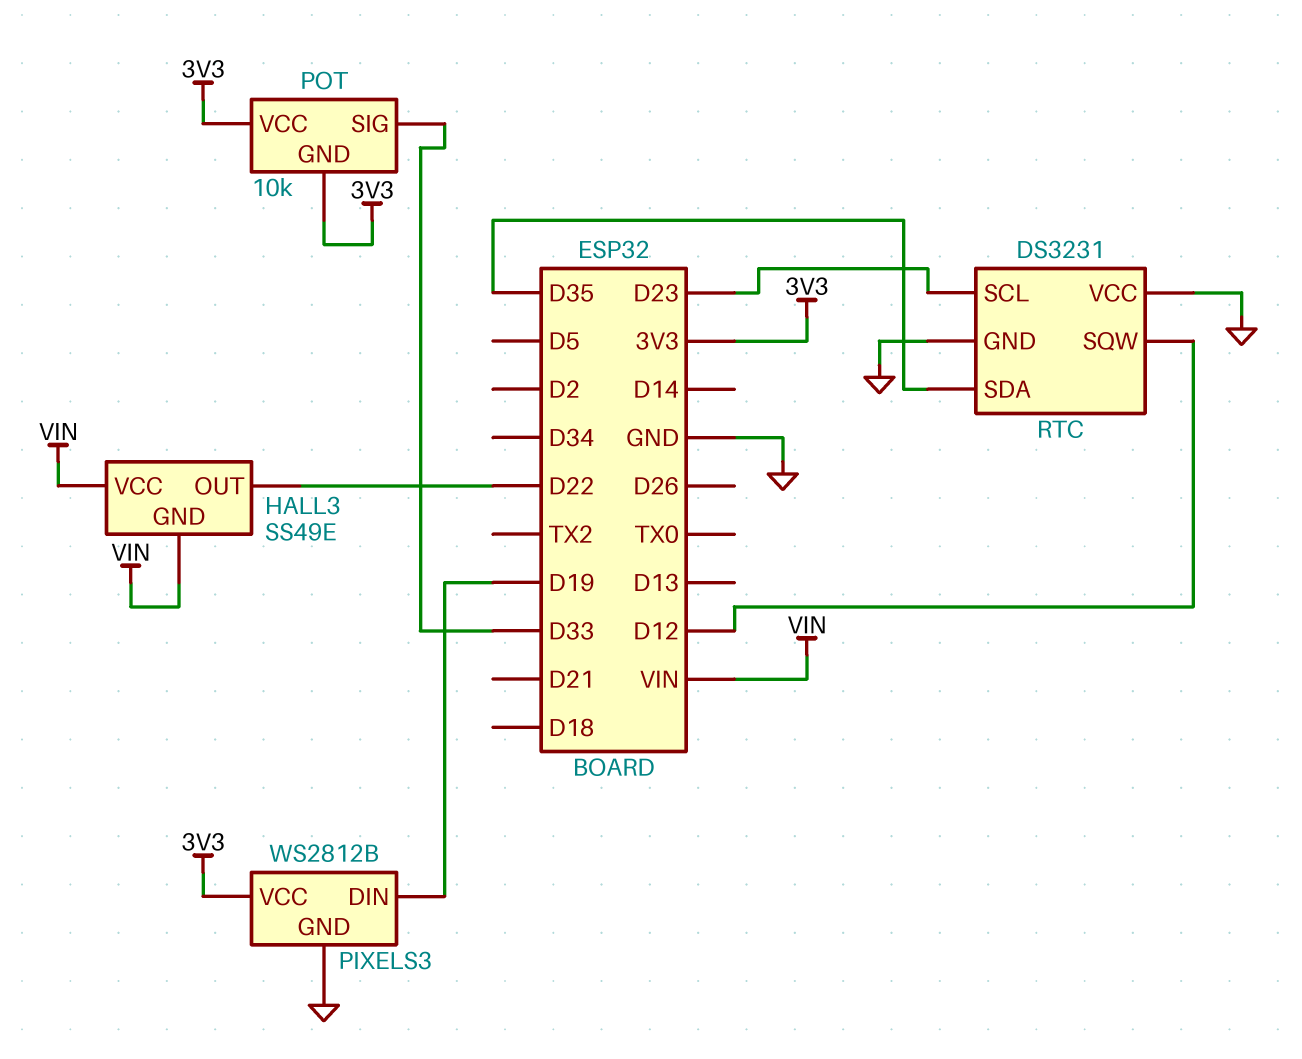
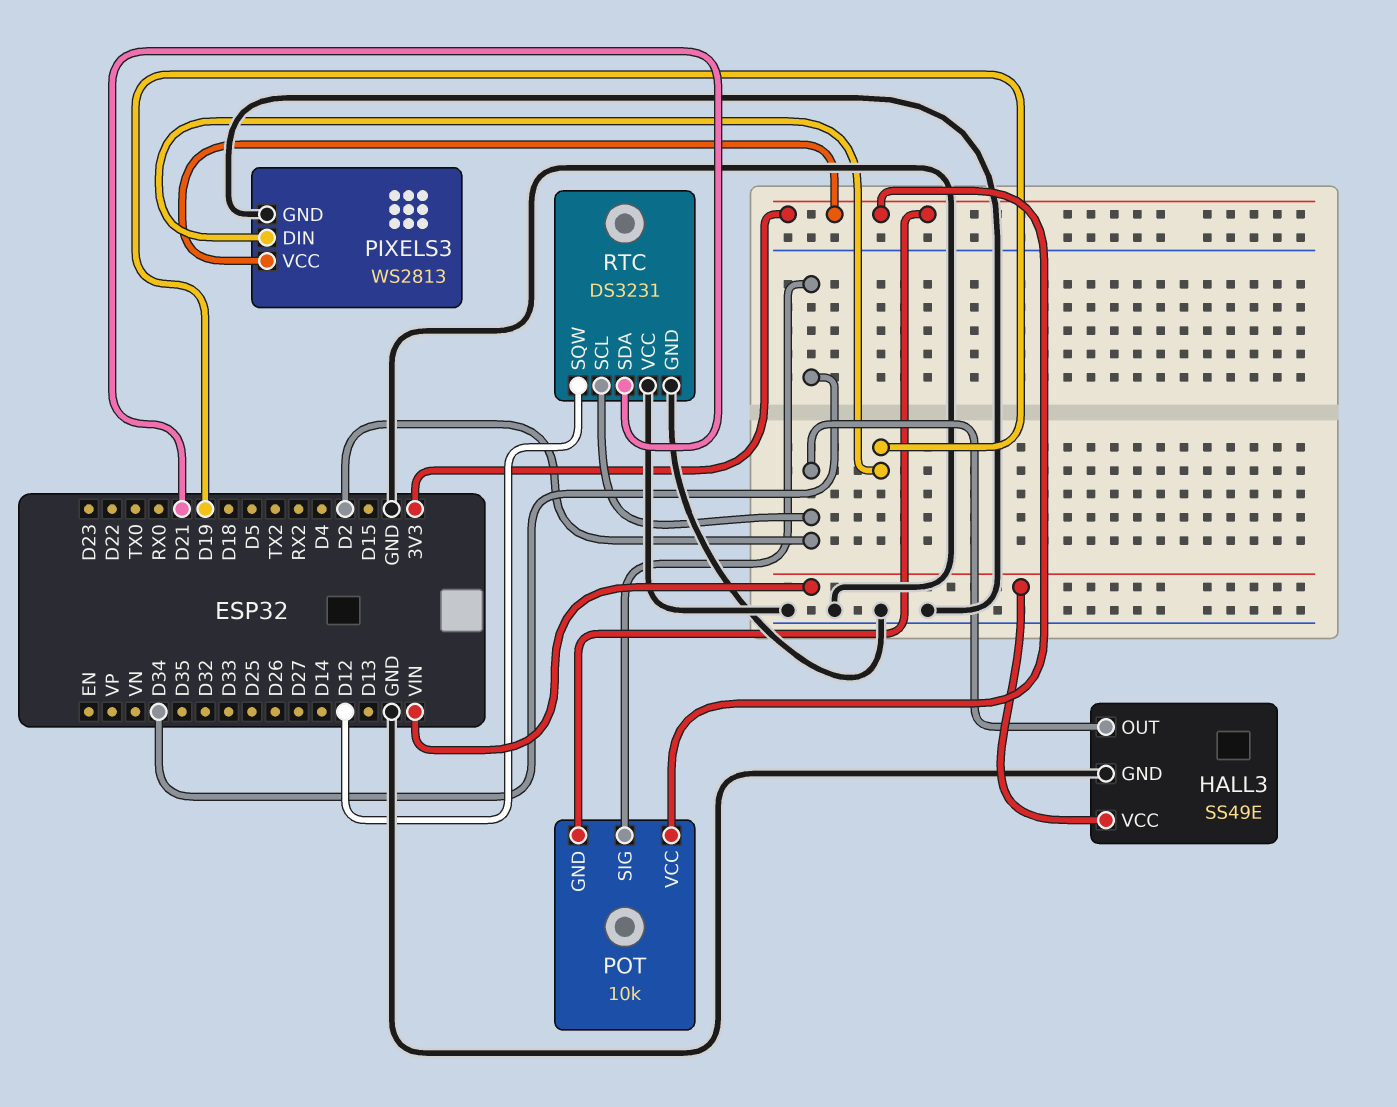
HALL3 pin GND: VIN -> GND
HALL3 pin OUT: D22 -> D2
PIXELS3: WS2812B -> WS2813
POT pin SIG: D33 -> D34
RTC pin SCL: D23 -> D2
RTC pin SDA: D35 -> D21

